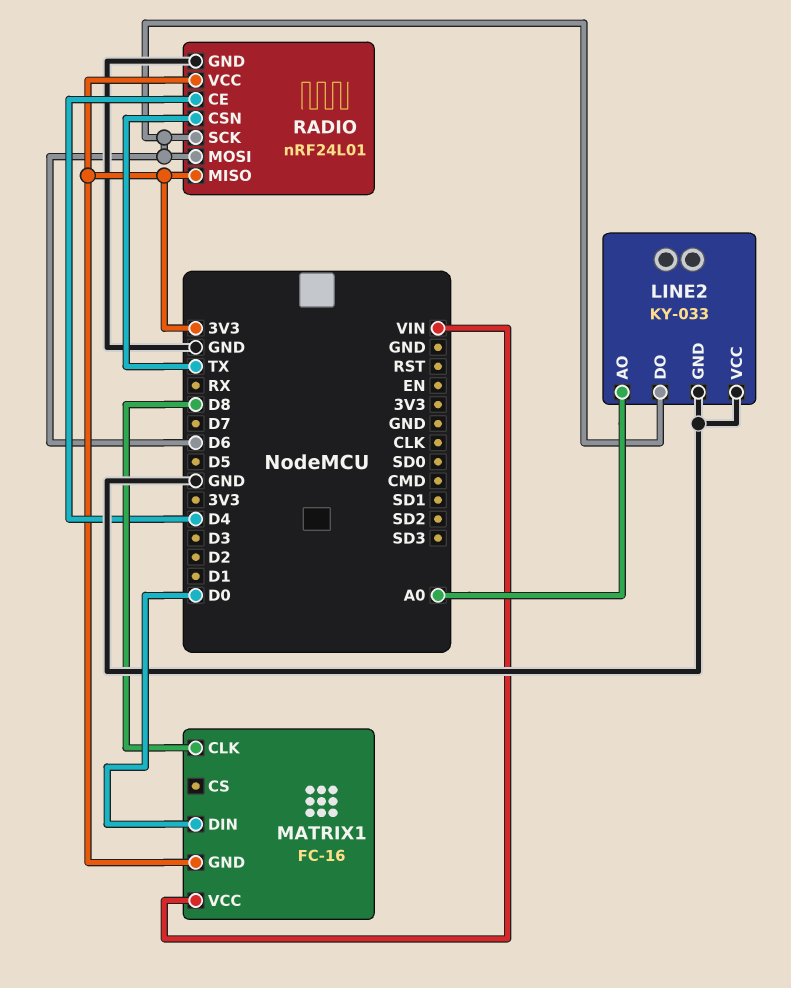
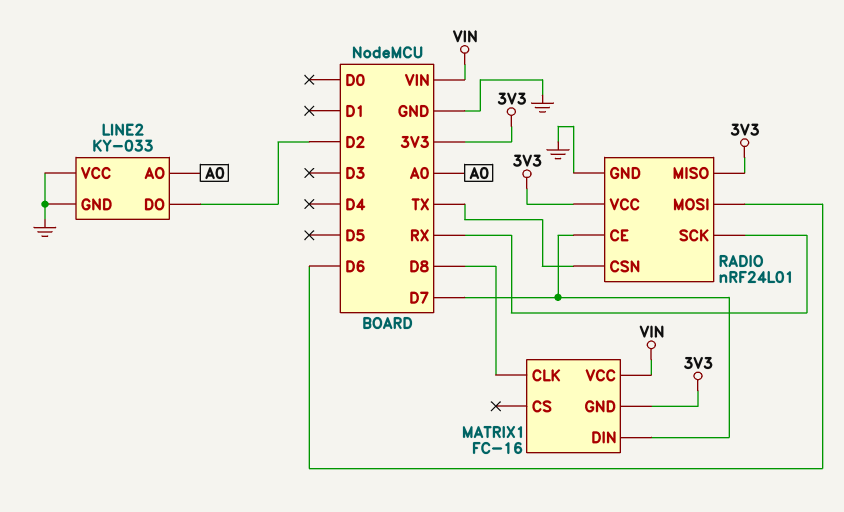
LINE2 pin DO: D6 -> D2
MATRIX1 pin DIN: D0 -> D7
RADIO pin CE: D4 -> D7
RADIO pin SCK: D6 -> RX

